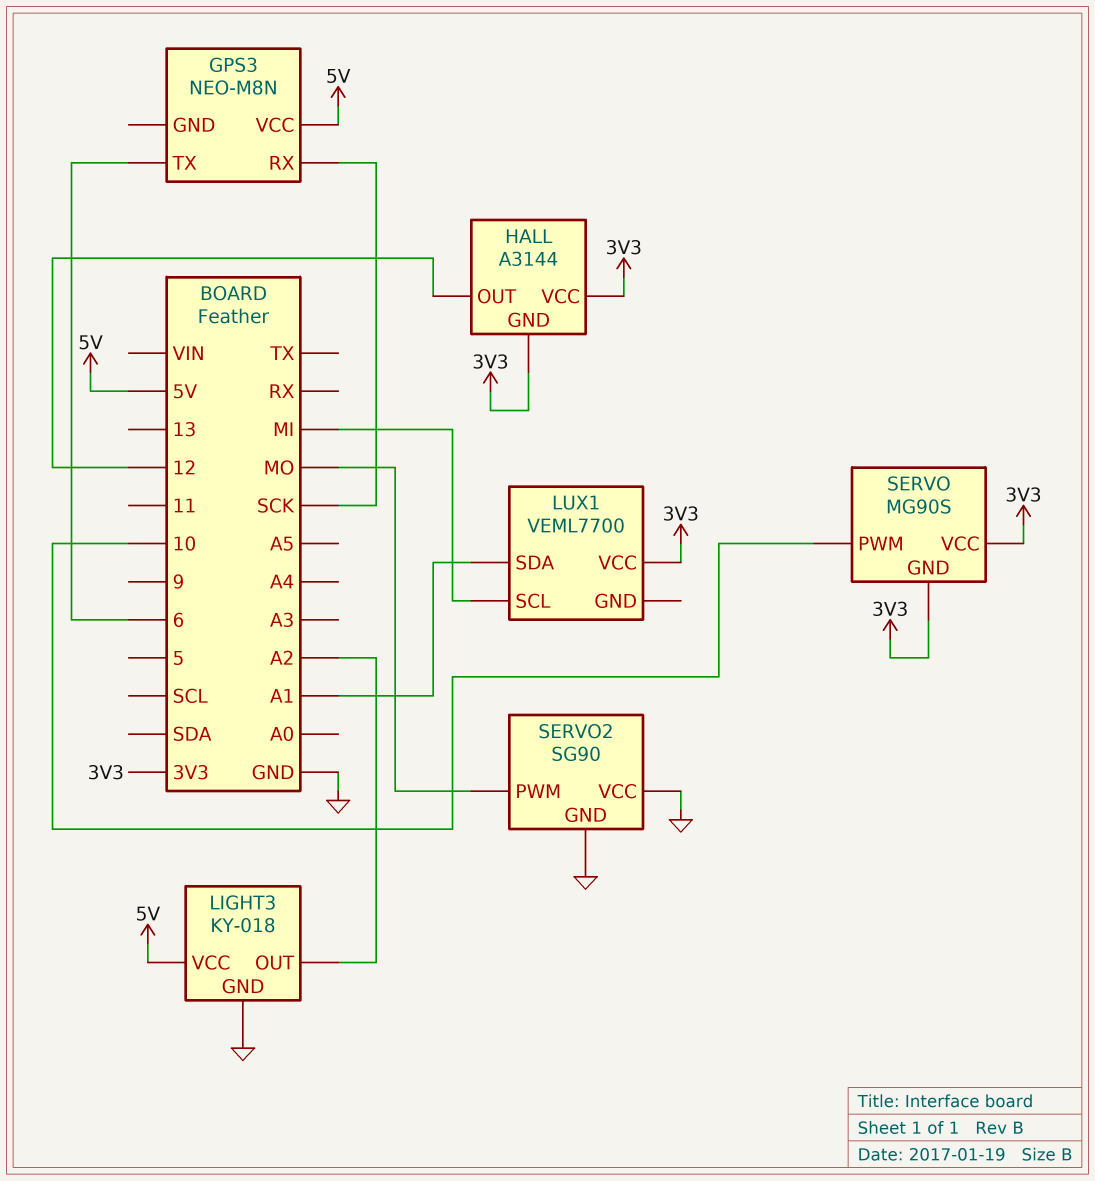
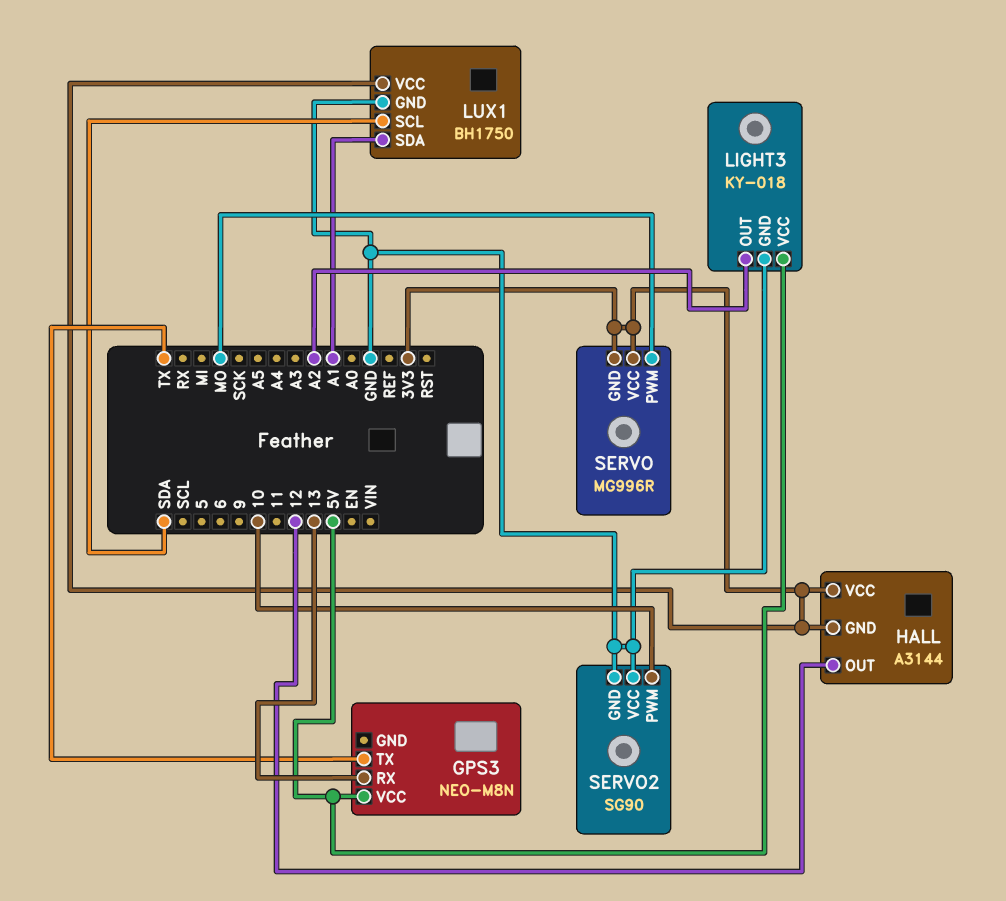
GPS3 pin RX: SCK -> 13
GPS3 pin TX: 6 -> TX
LUX1: VEML7700 -> BH1750
LUX1 pin GND: none -> GND
LUX1 pin SCL: MI -> SDA
SERVO: MG90S -> MG996R
SERVO pin PWM: 10 -> MO
SERVO2 pin PWM: MO -> 10

